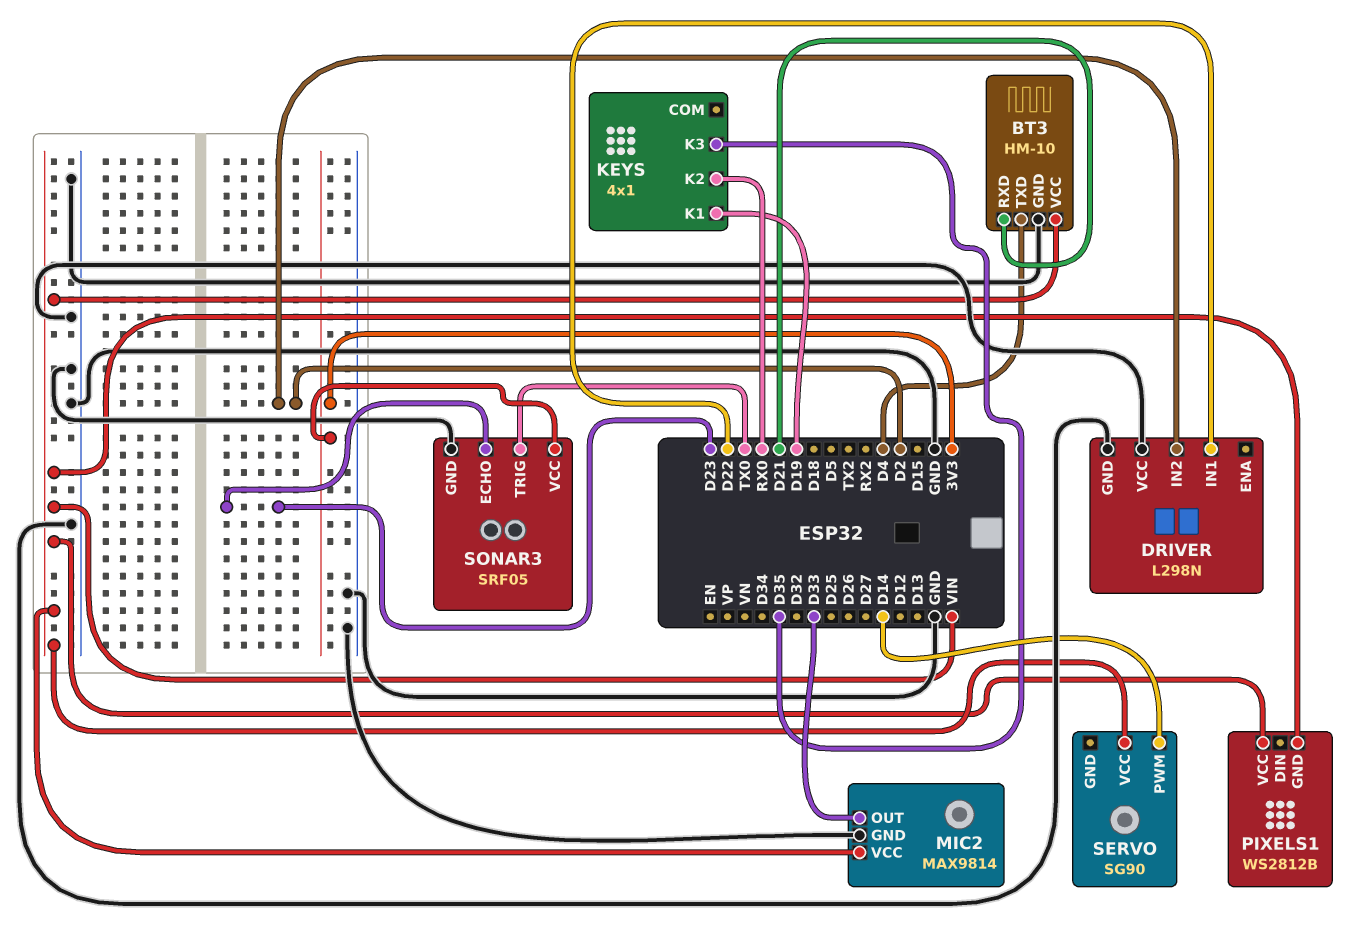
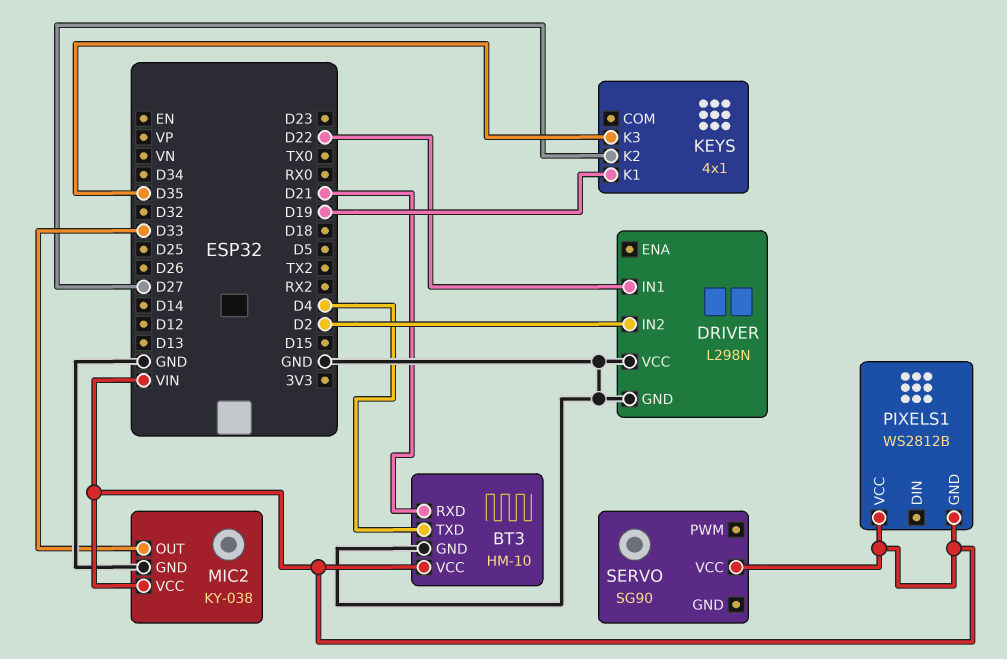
KEYS pin K2: RX0 -> D27
MIC2: MAX9814 -> KY-038
SERVO pin PWM: D14 -> none
SONAR3: SRF05 -> none
SONAR3 pin ECHO: D23 -> none
SONAR3 pin GND: GND -> none
SONAR3 pin TRIG: TX0 -> none
SONAR3 pin VCC: 3V3 -> none

